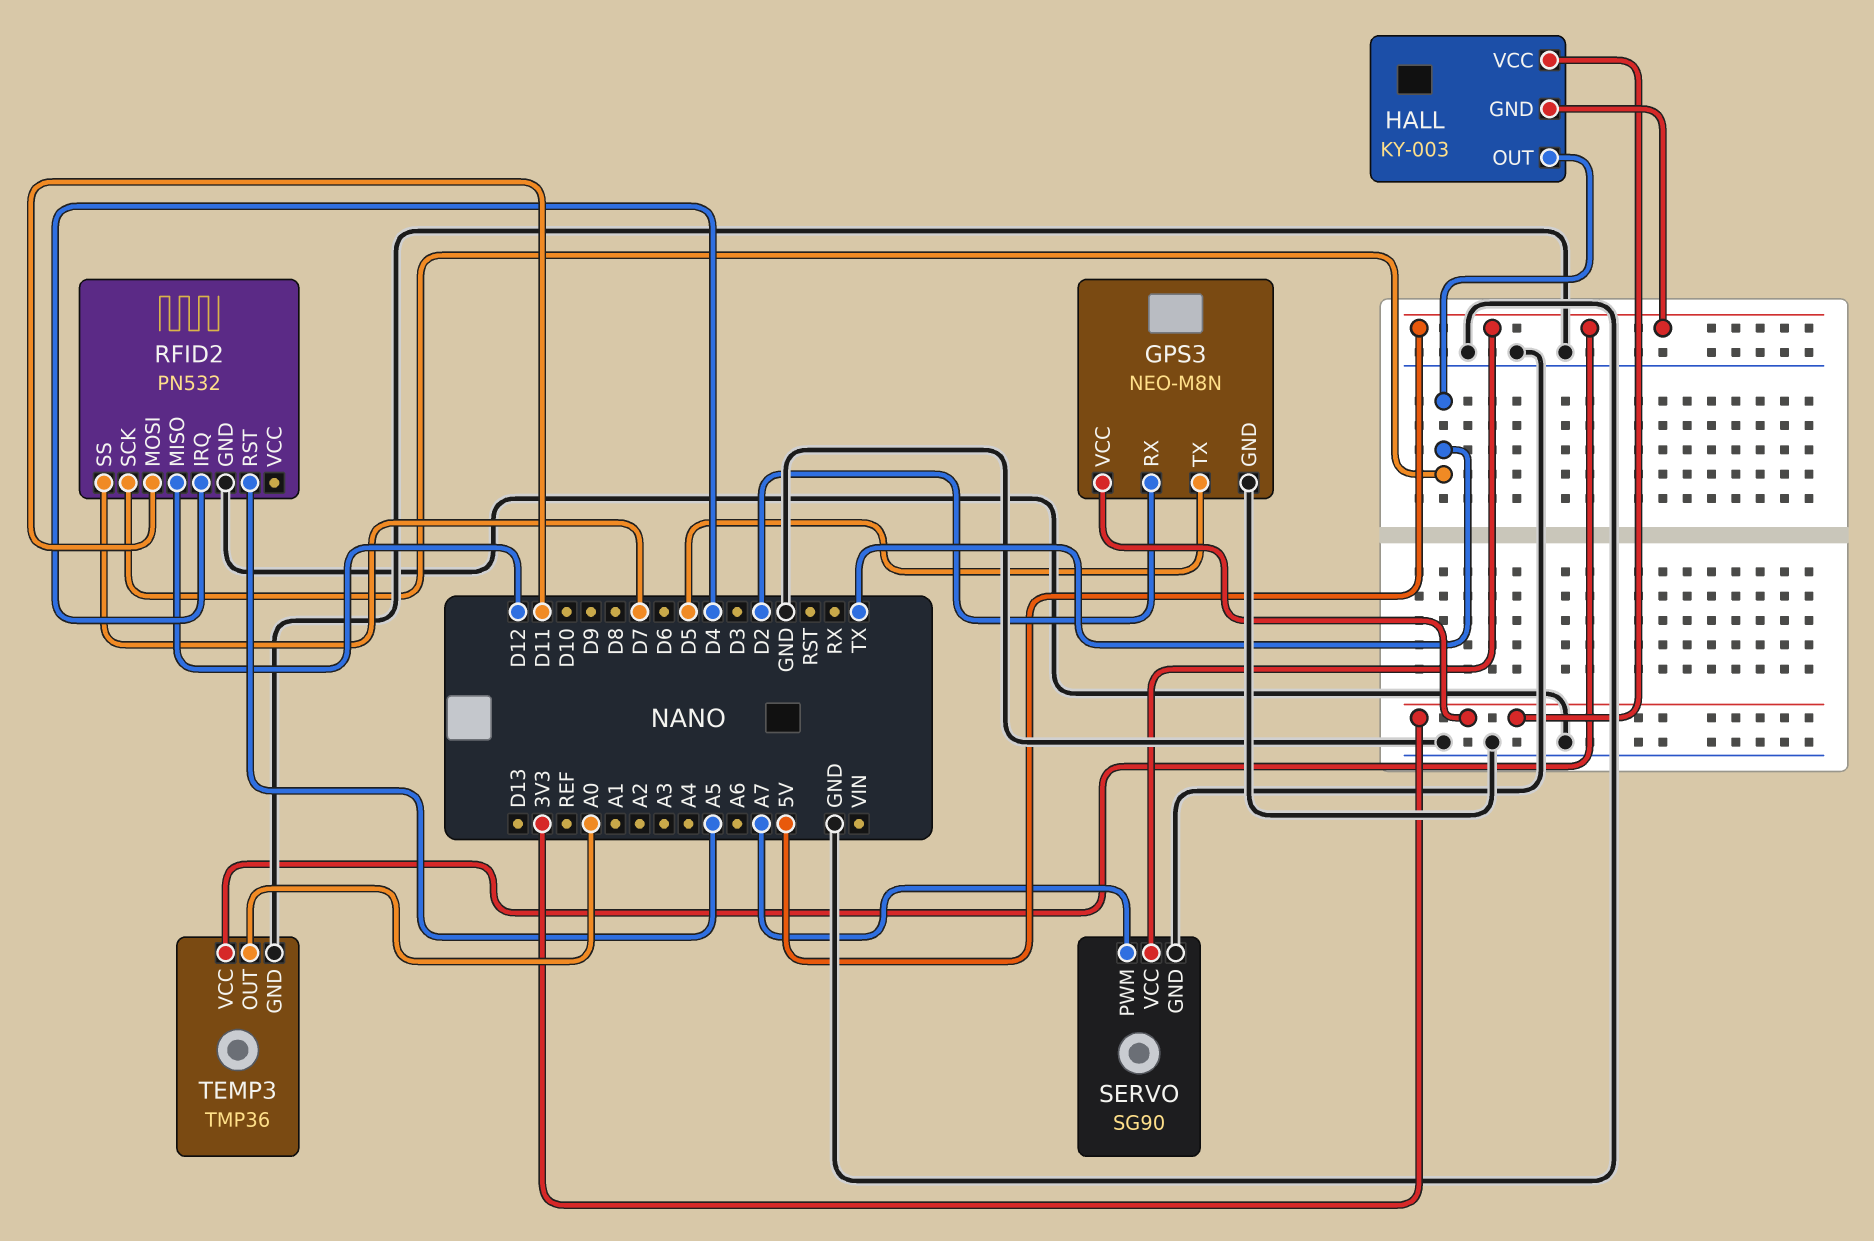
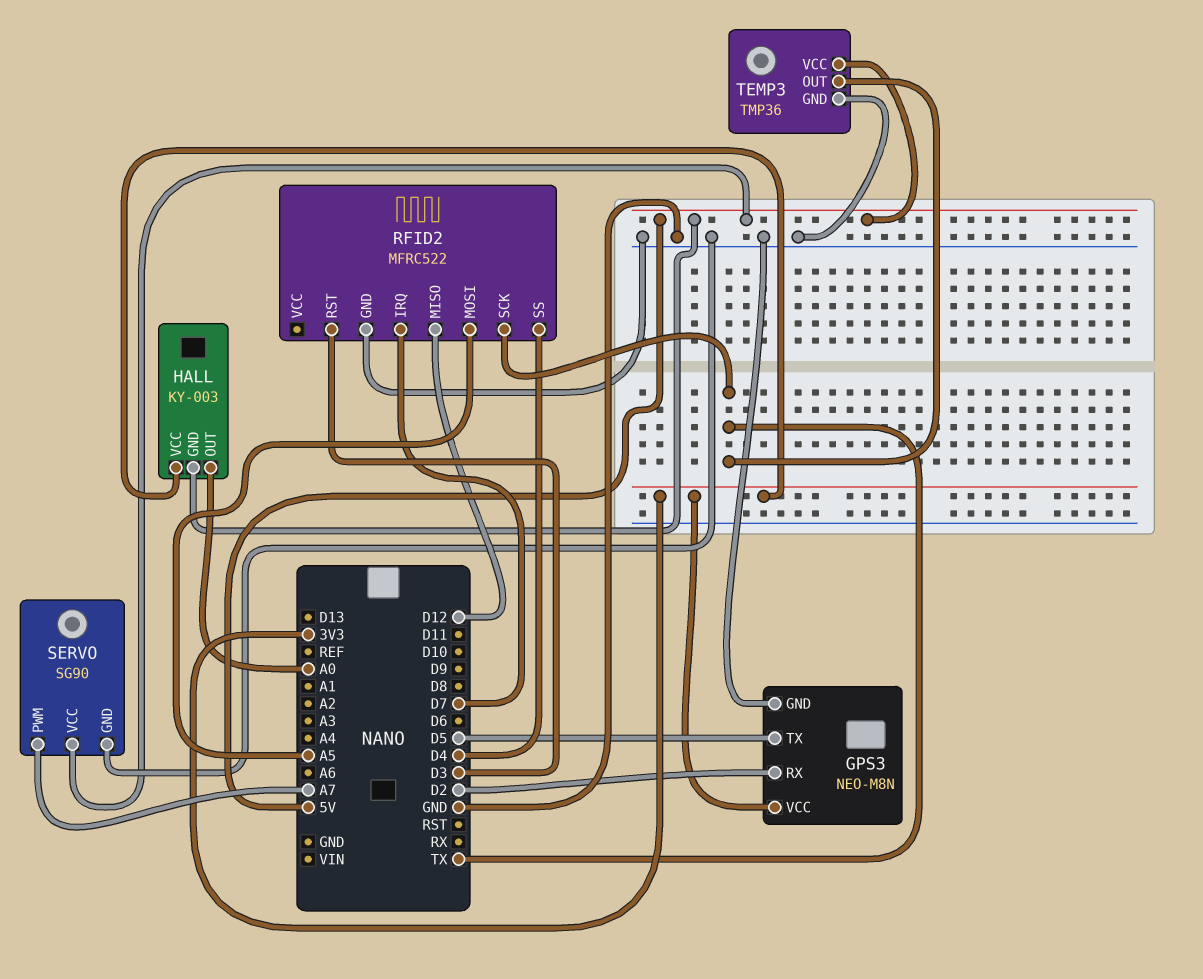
HALL pin OUT: TX -> A0
RFID2: PN532 -> MFRC522
RFID2 pin IRQ: D4 -> D7
RFID2 pin MOSI: D11 -> A5
RFID2 pin RST: A5 -> D3
RFID2 pin SS: D7 -> D4
TEMP3 pin OUT: A0 -> TX

